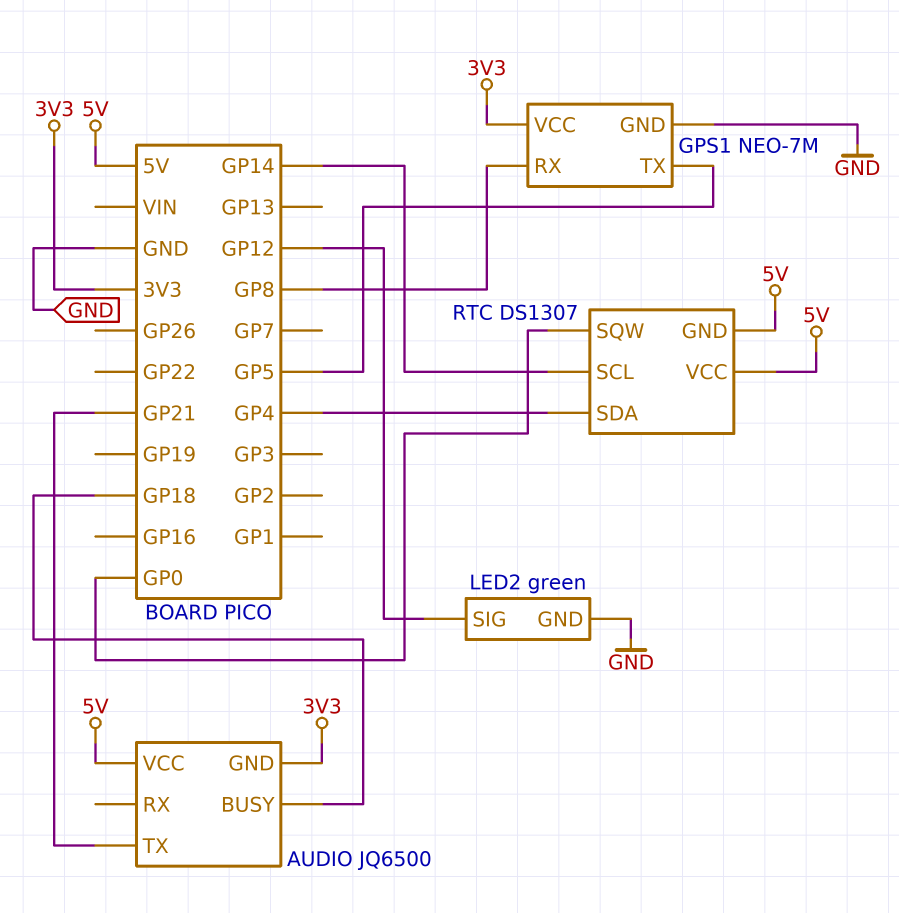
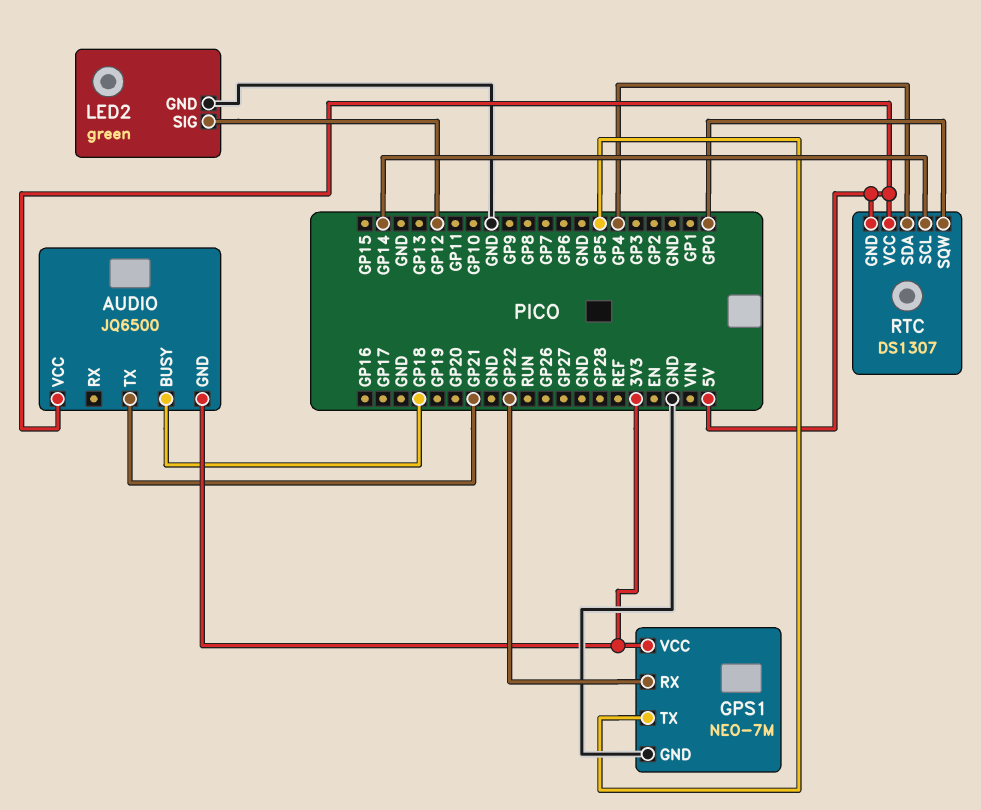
GPS1 pin RX: GP8 -> GP22

